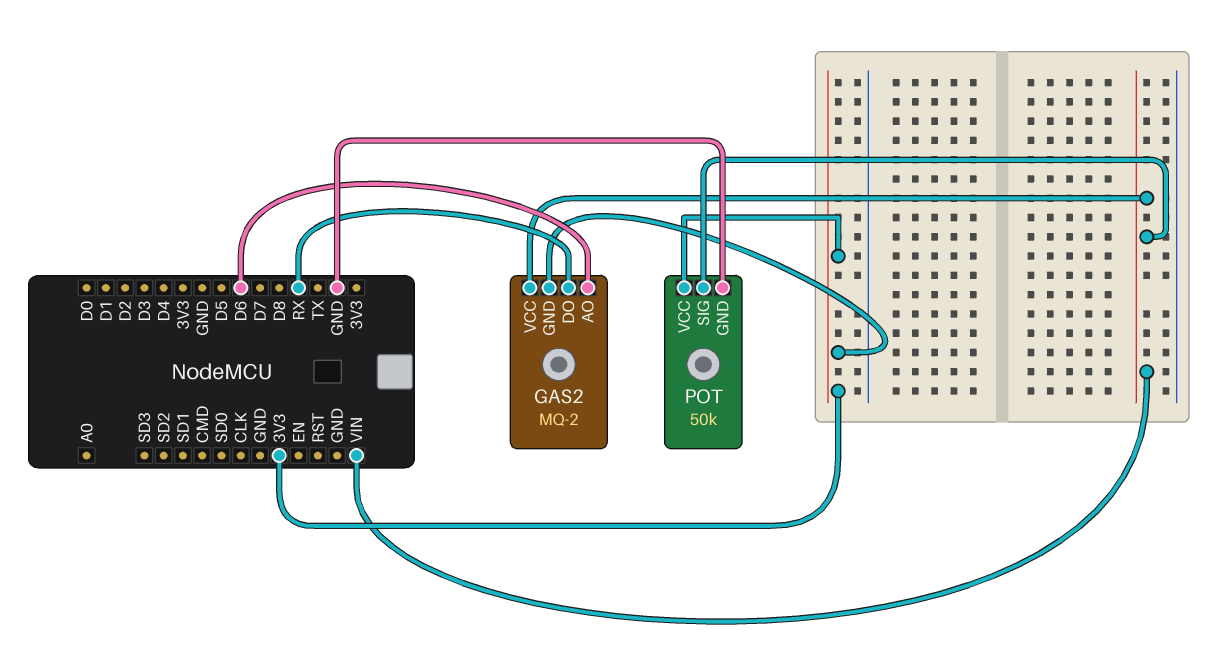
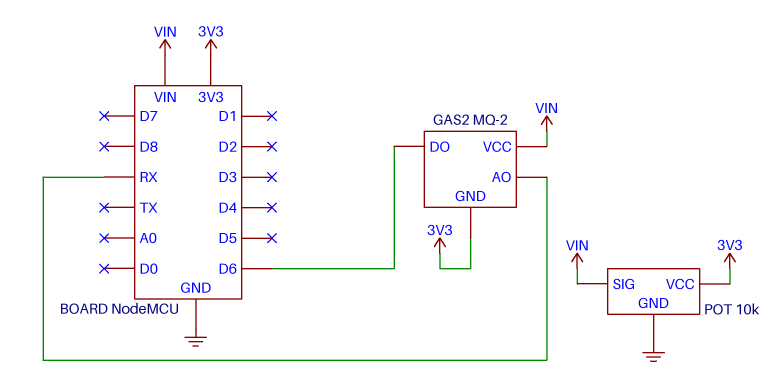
GAS2 pin AO: D6 -> RX
GAS2 pin DO: RX -> D6
POT: 50k -> 10k

